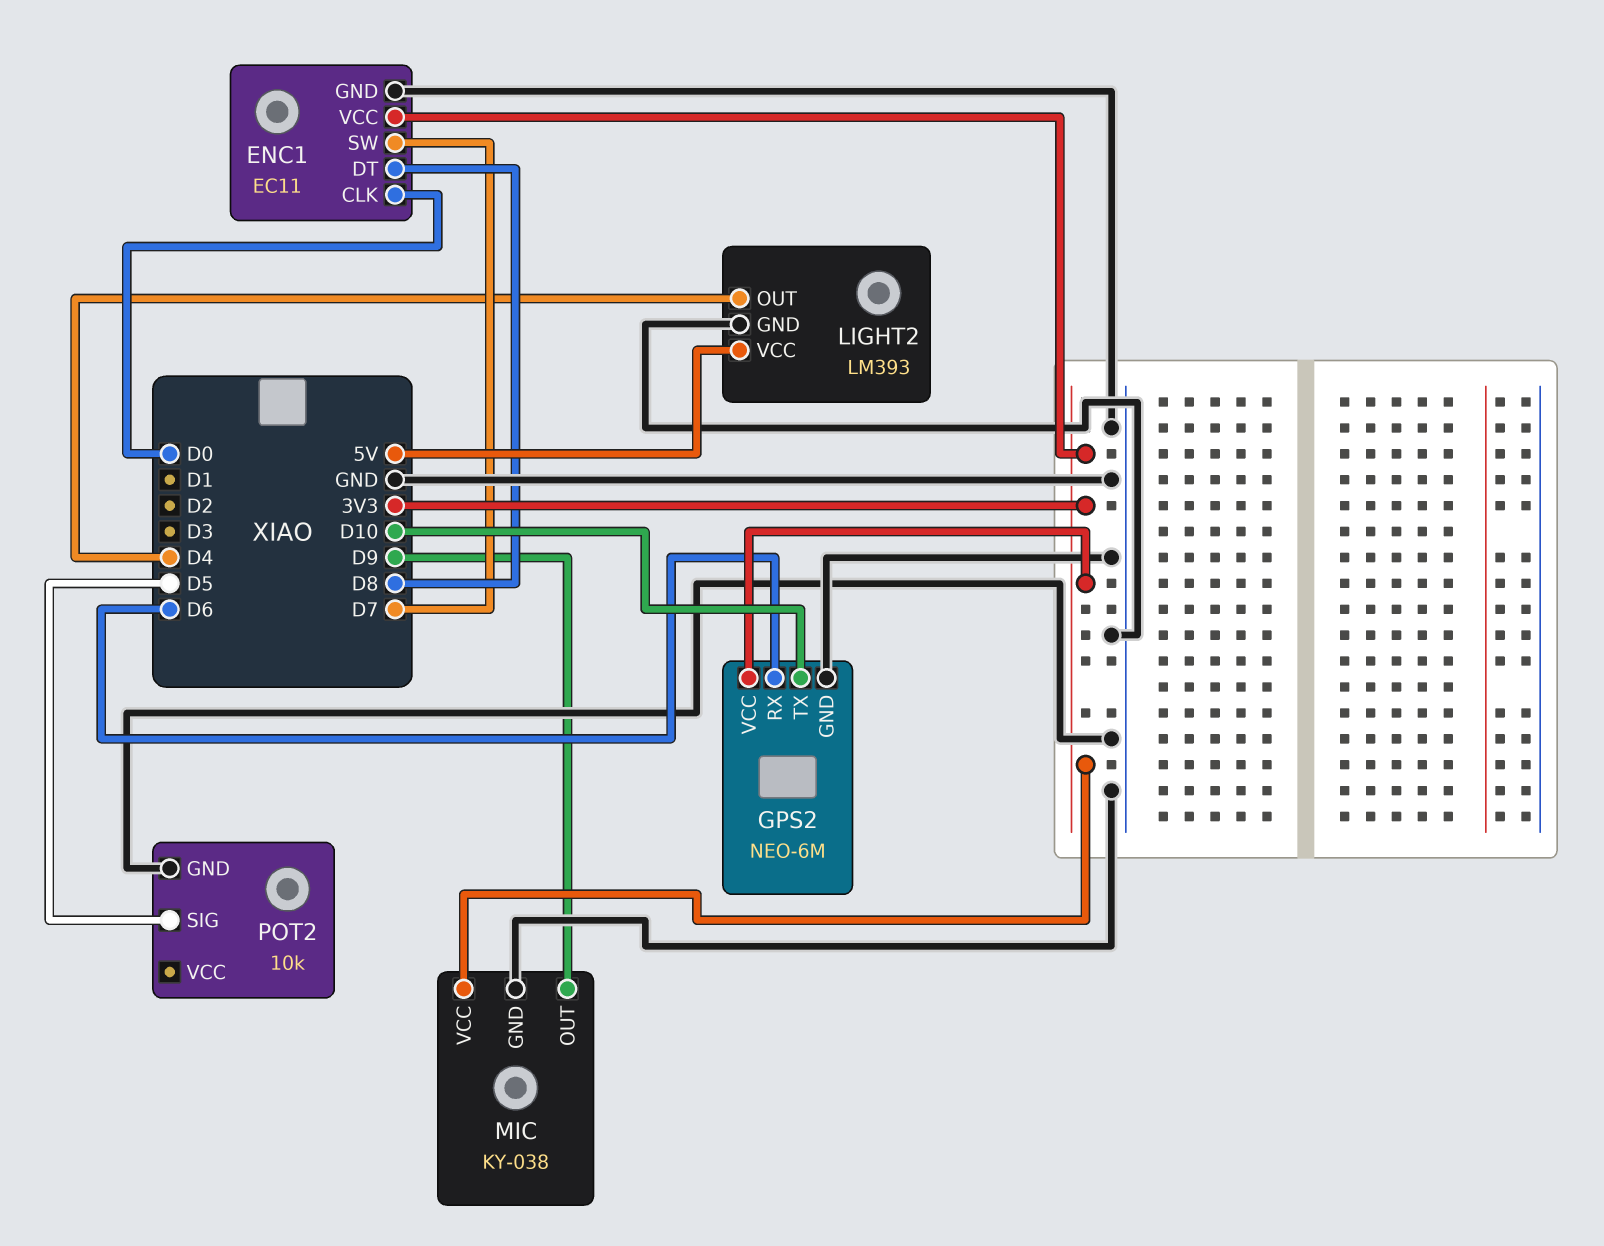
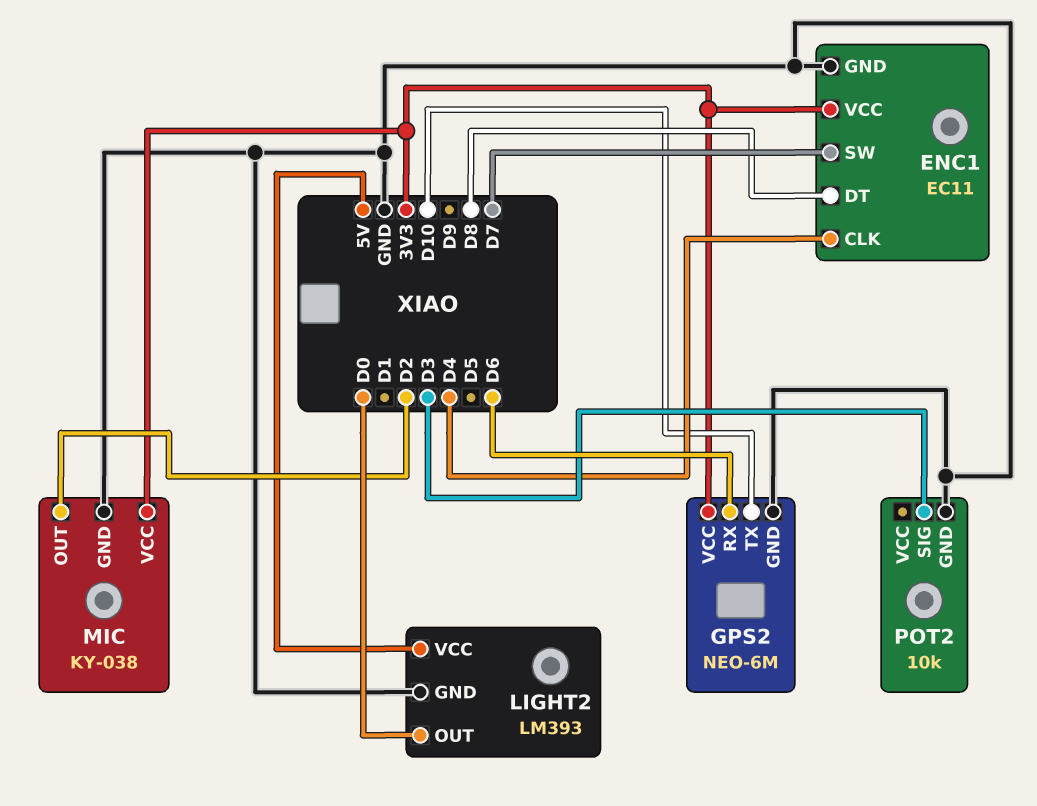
ENC1 pin CLK: D0 -> D4
LIGHT2 pin OUT: D4 -> D0
MIC pin OUT: D9 -> D2
POT2 pin SIG: D5 -> D3

